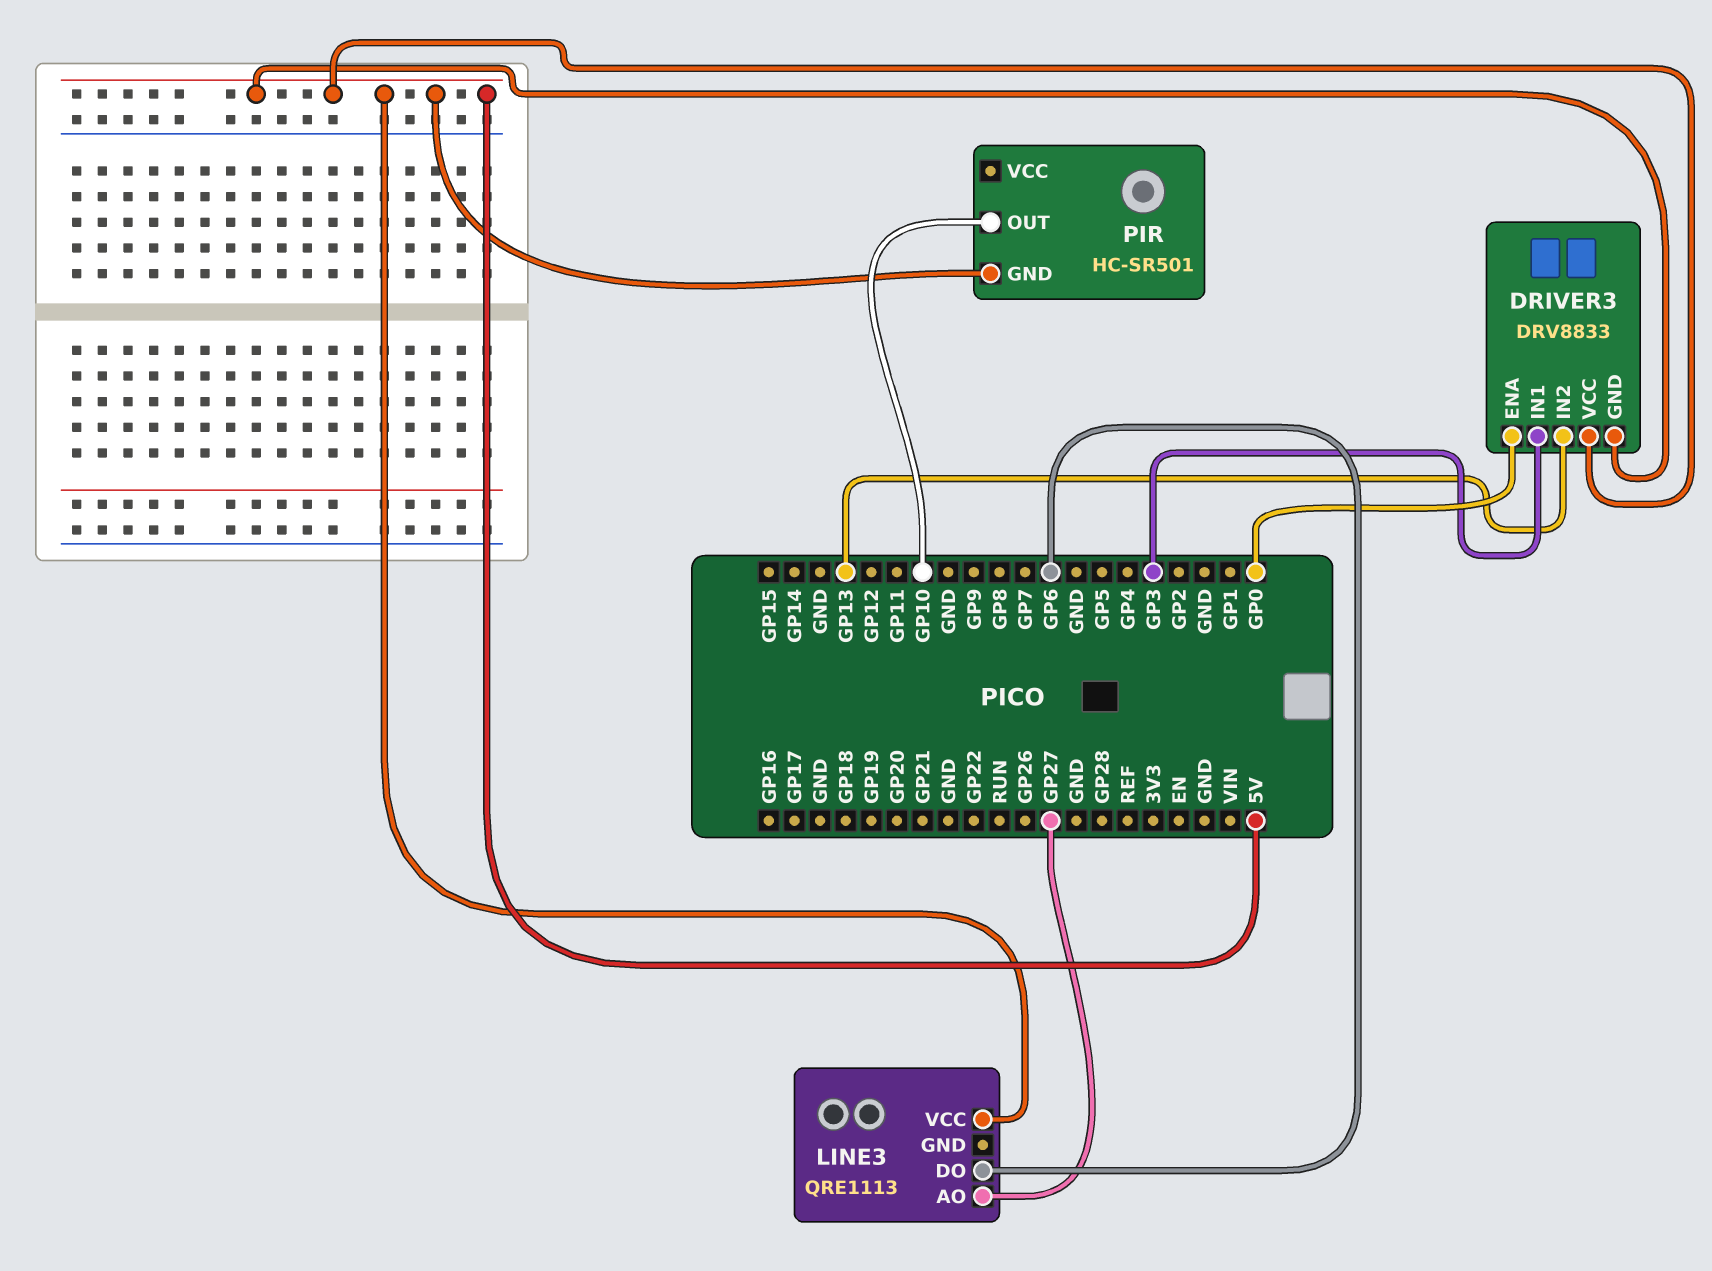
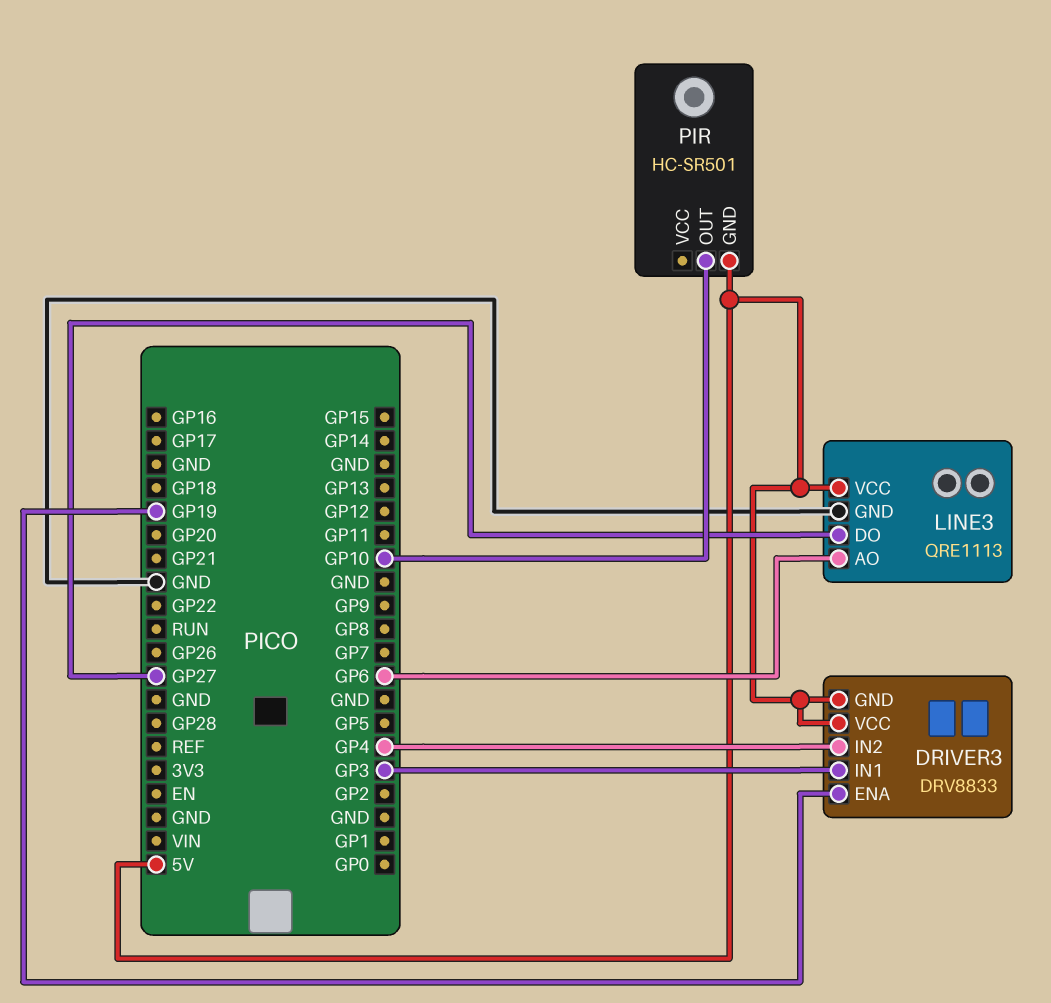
DRIVER3 pin ENA: GP0 -> GP19
DRIVER3 pin IN2: GP13 -> GP4
LINE3 pin AO: GP27 -> GP6
LINE3 pin DO: GP6 -> GP27
LINE3 pin GND: none -> GND

